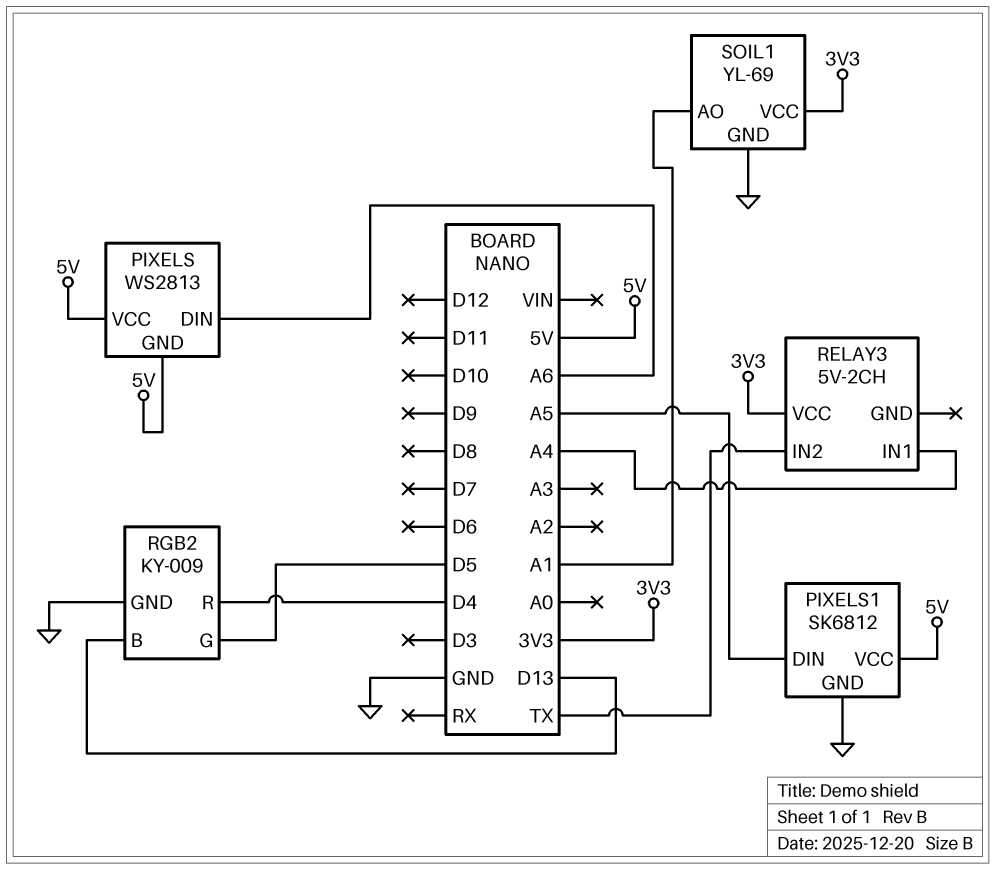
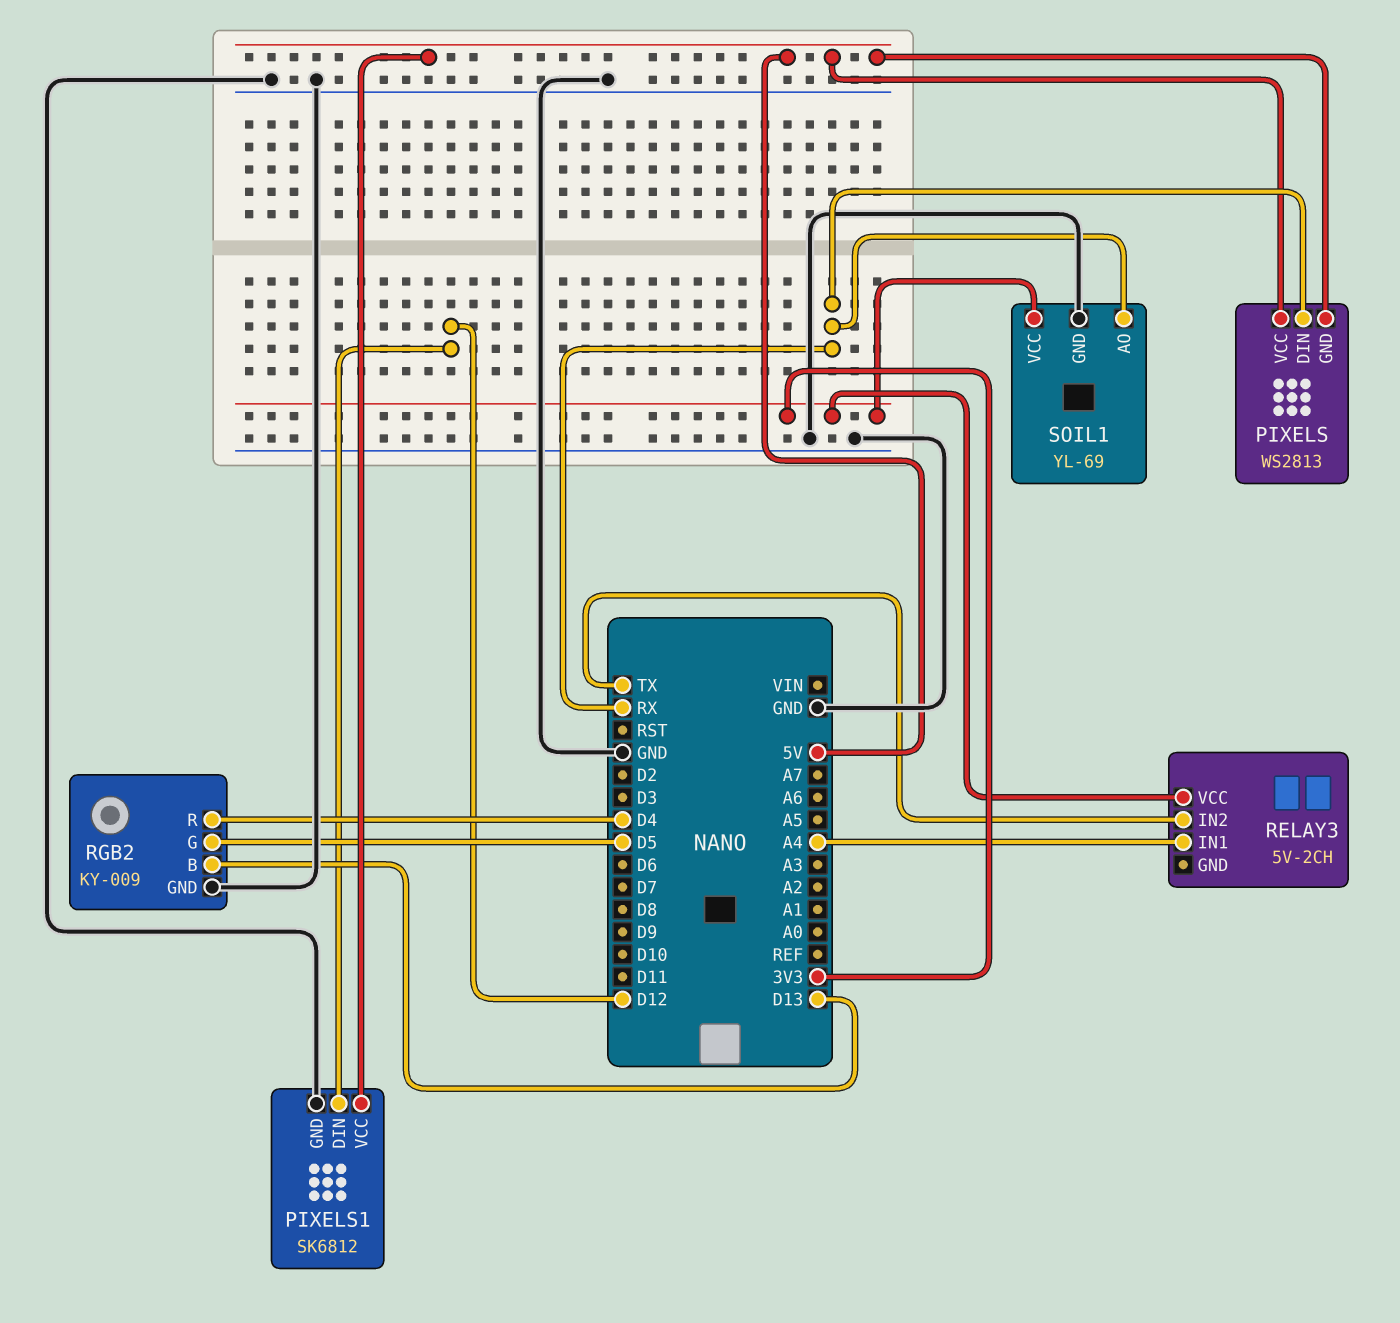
PIXELS pin DIN: A6 -> RX
PIXELS1 pin DIN: A5 -> D12
SOIL1 pin AO: A1 -> RX

